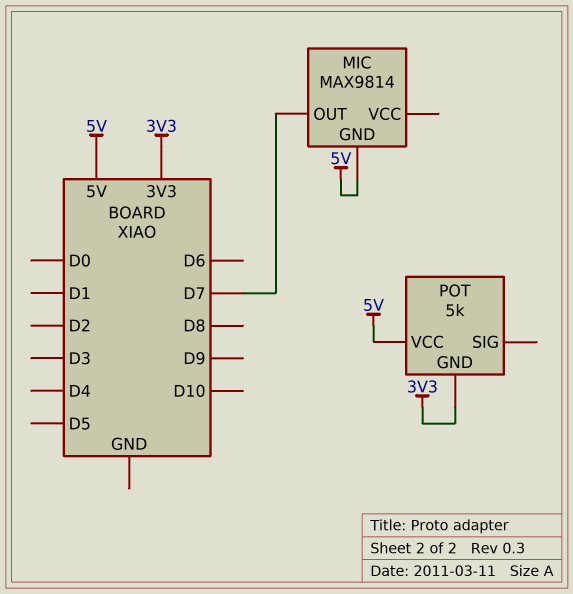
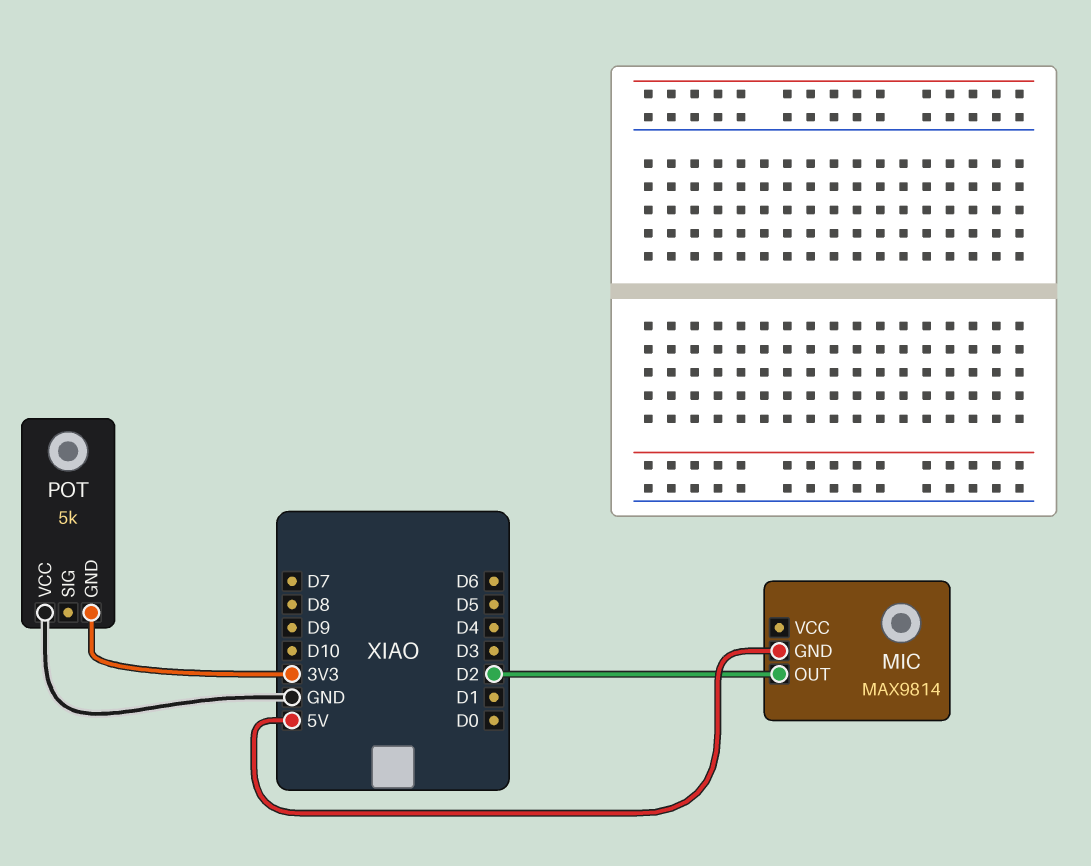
MIC pin OUT: D7 -> D2
POT pin VCC: 5V -> GND

